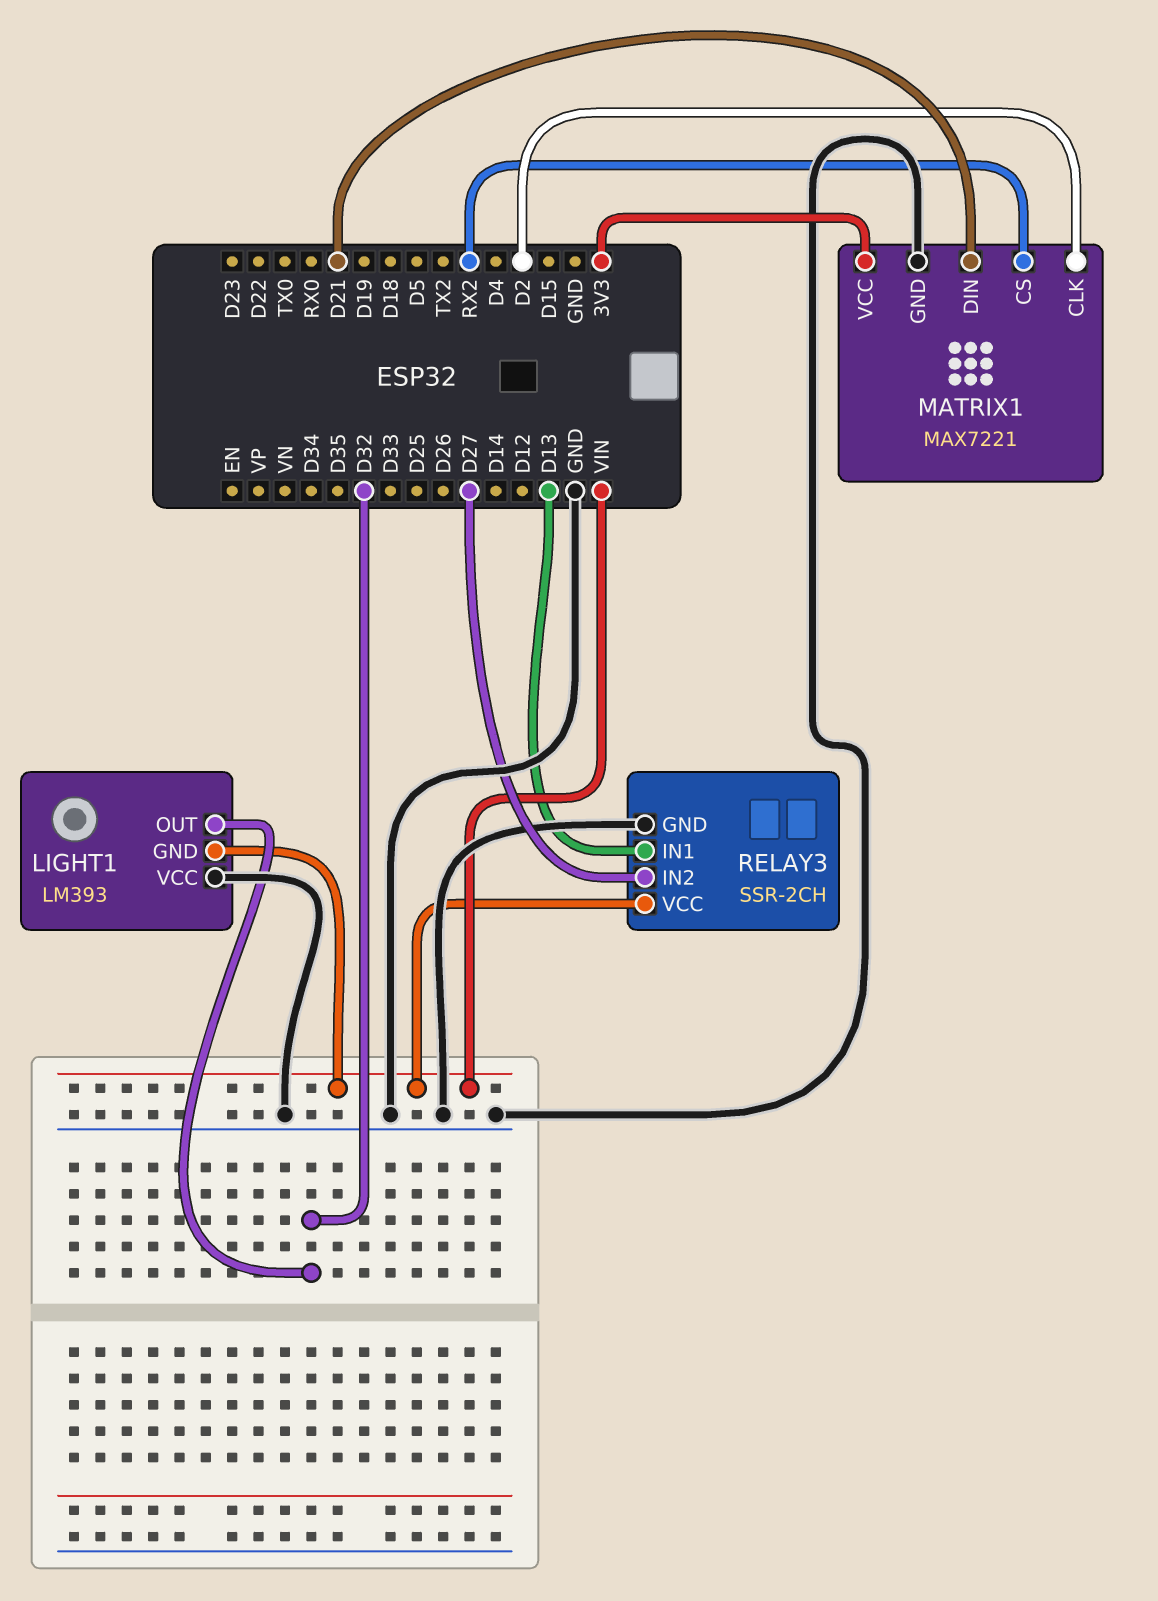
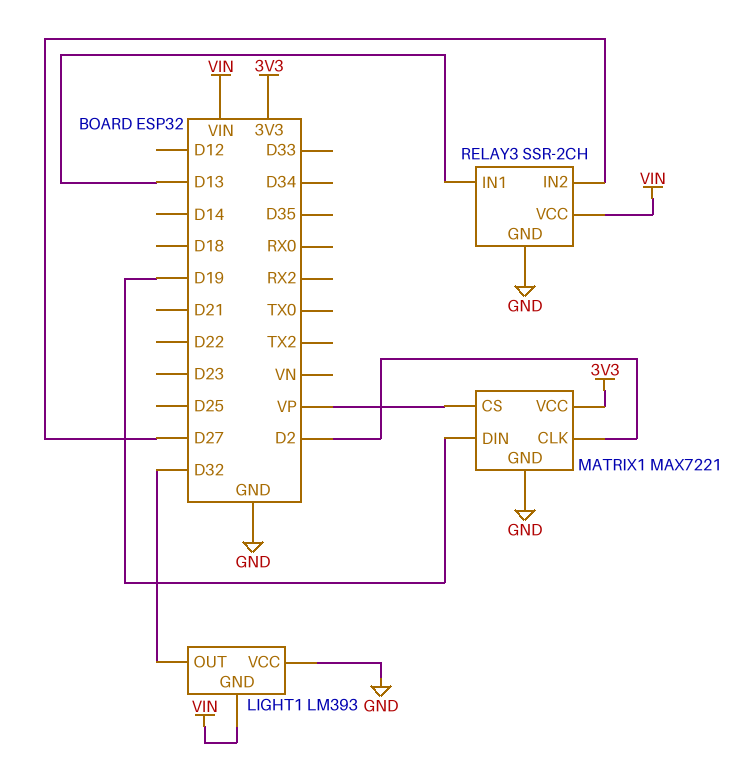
MATRIX1 pin CS: RX2 -> VP
MATRIX1 pin DIN: D21 -> D19

